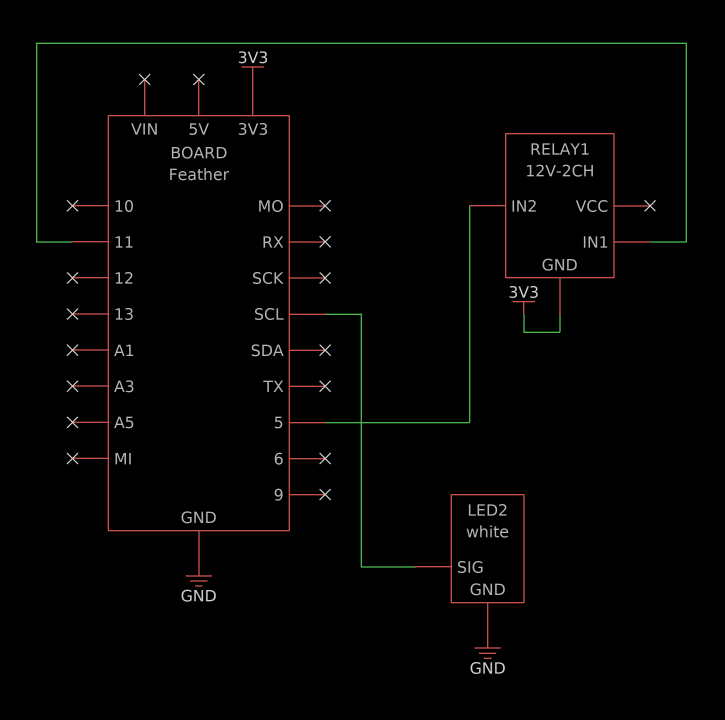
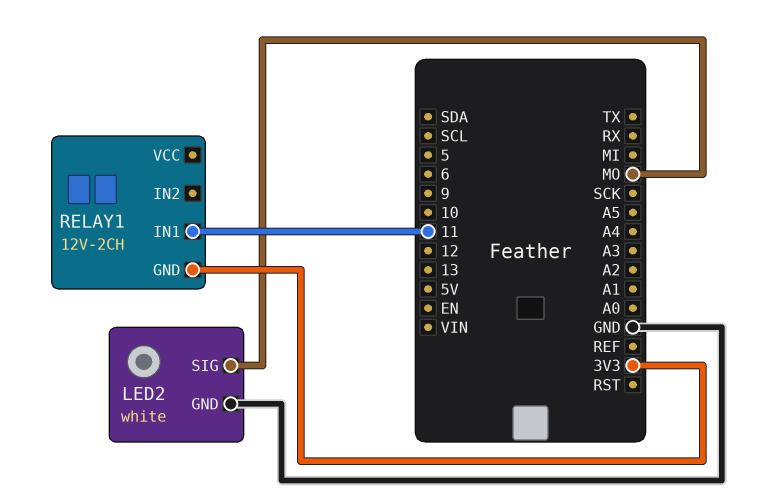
LED2 pin SIG: SCL -> MO
RELAY1 pin IN2: 5 -> none

